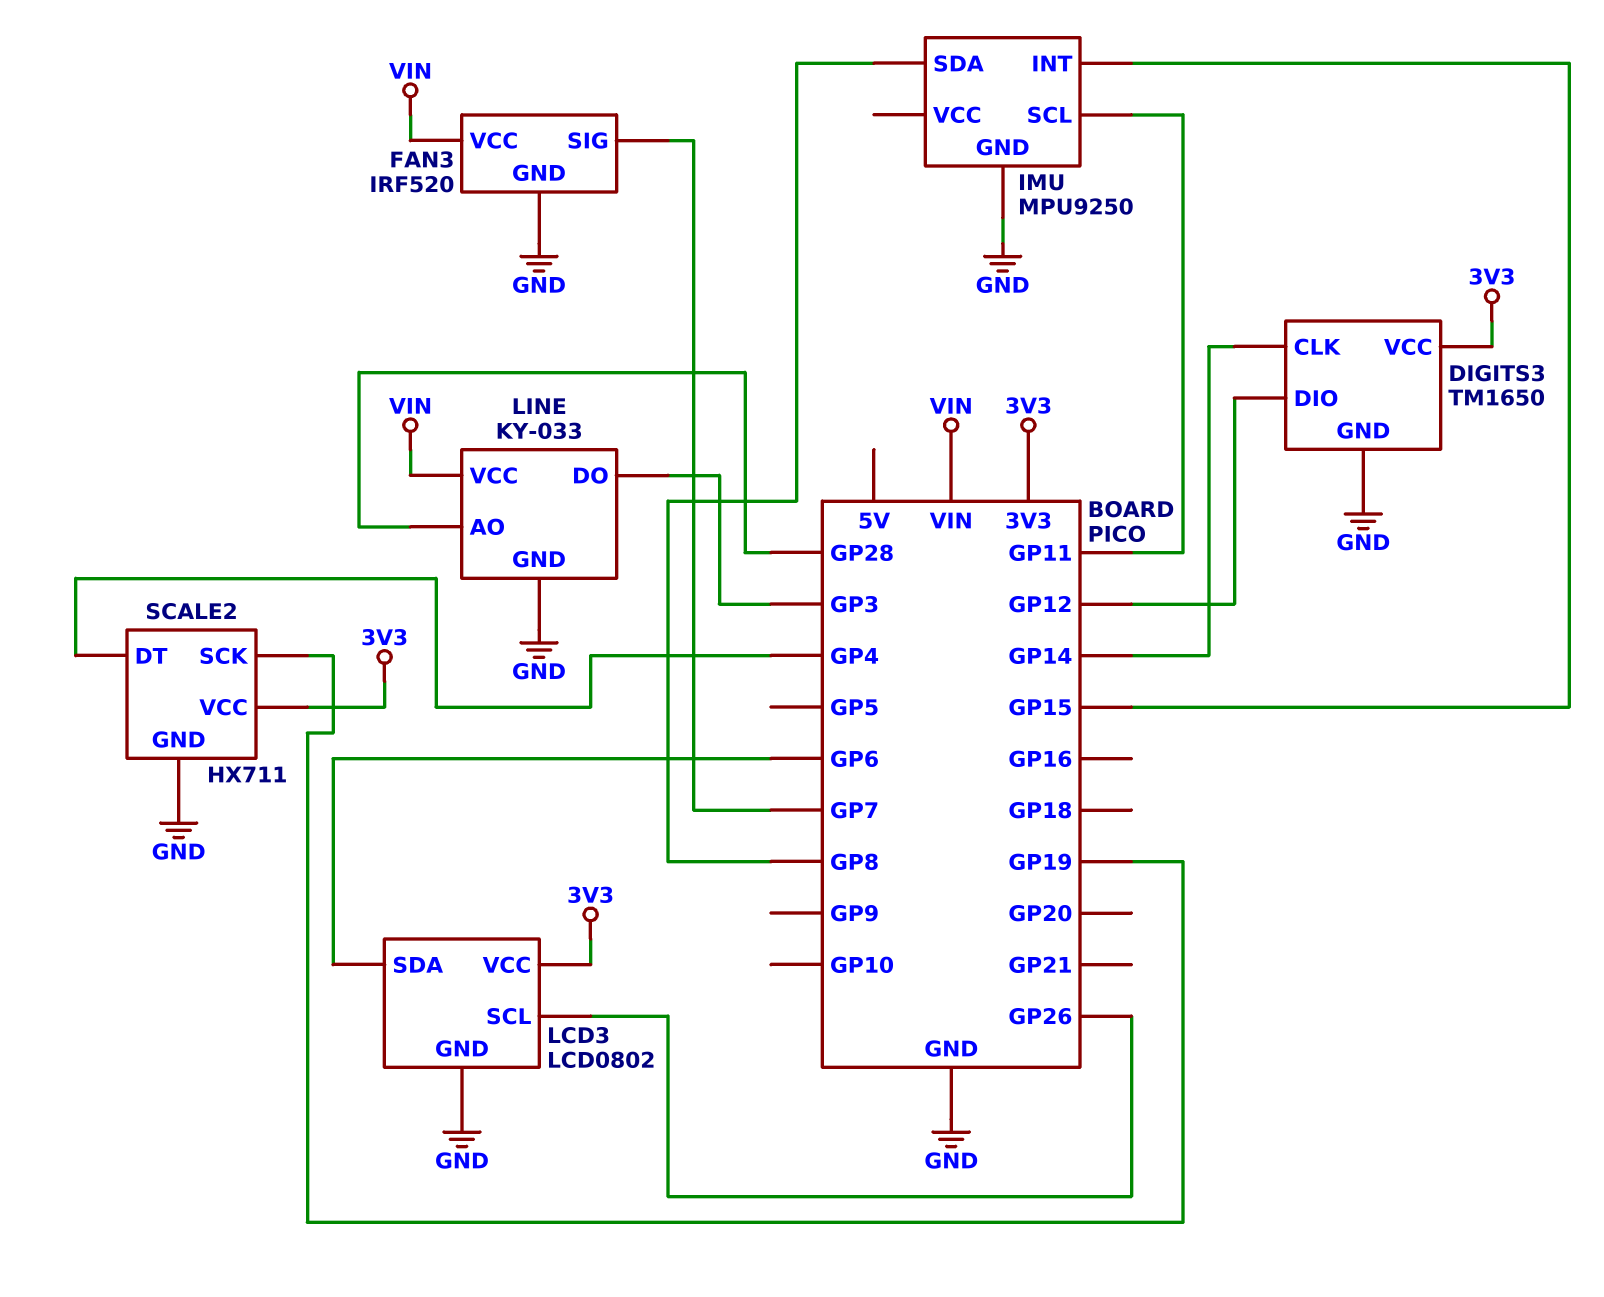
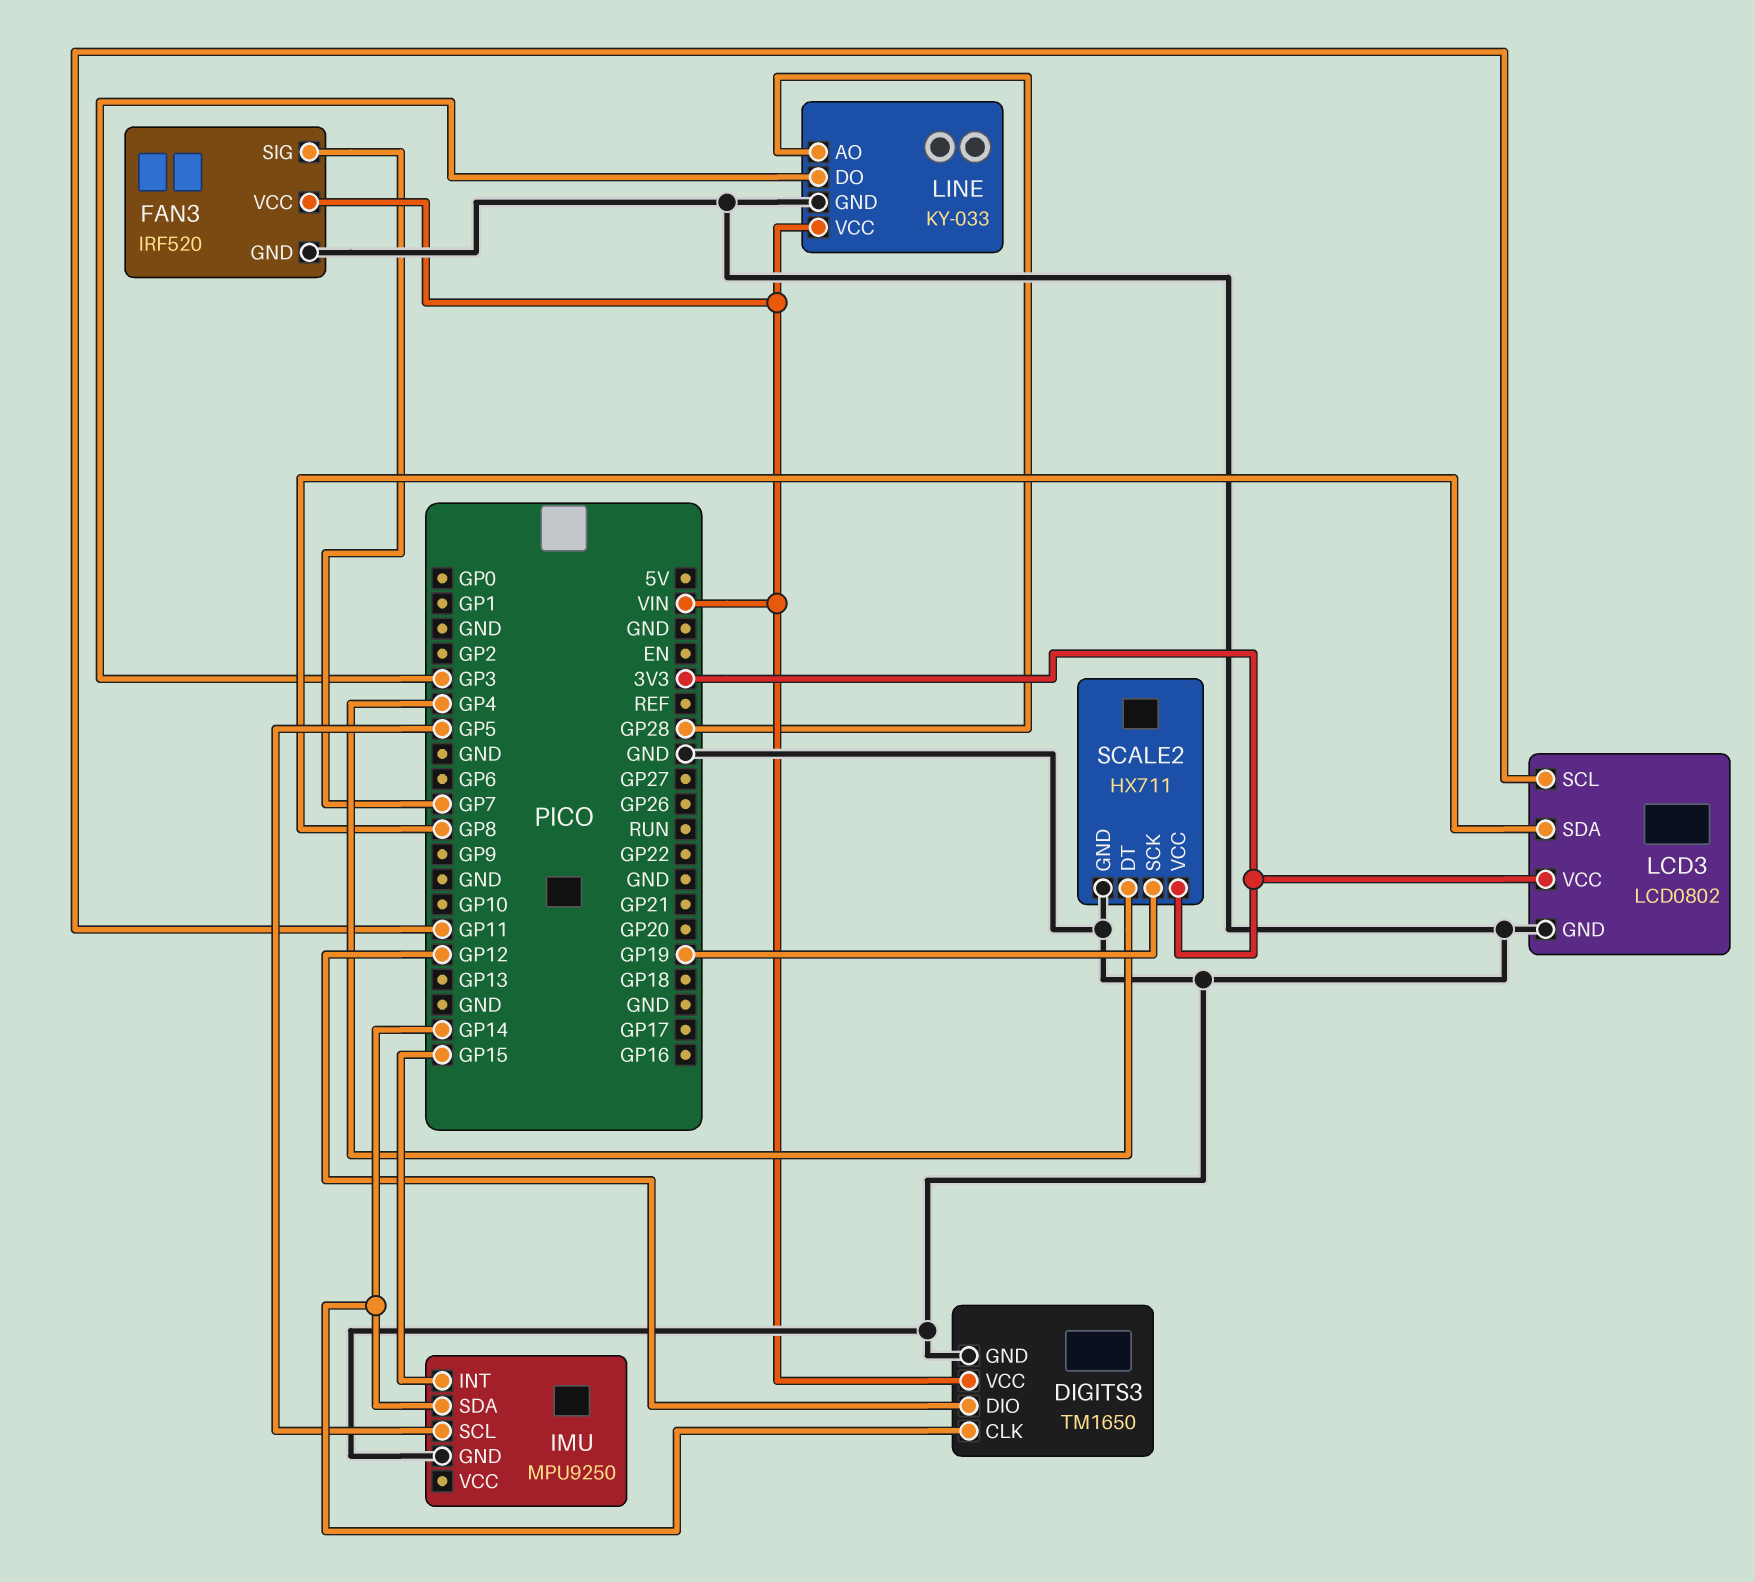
DIGITS3 pin VCC: 3V3 -> VIN
IMU pin SCL: GP11 -> GP5
IMU pin SDA: GP8 -> GP14
LCD3 pin SCL: GP26 -> GP11
LCD3 pin SDA: GP6 -> GP8

